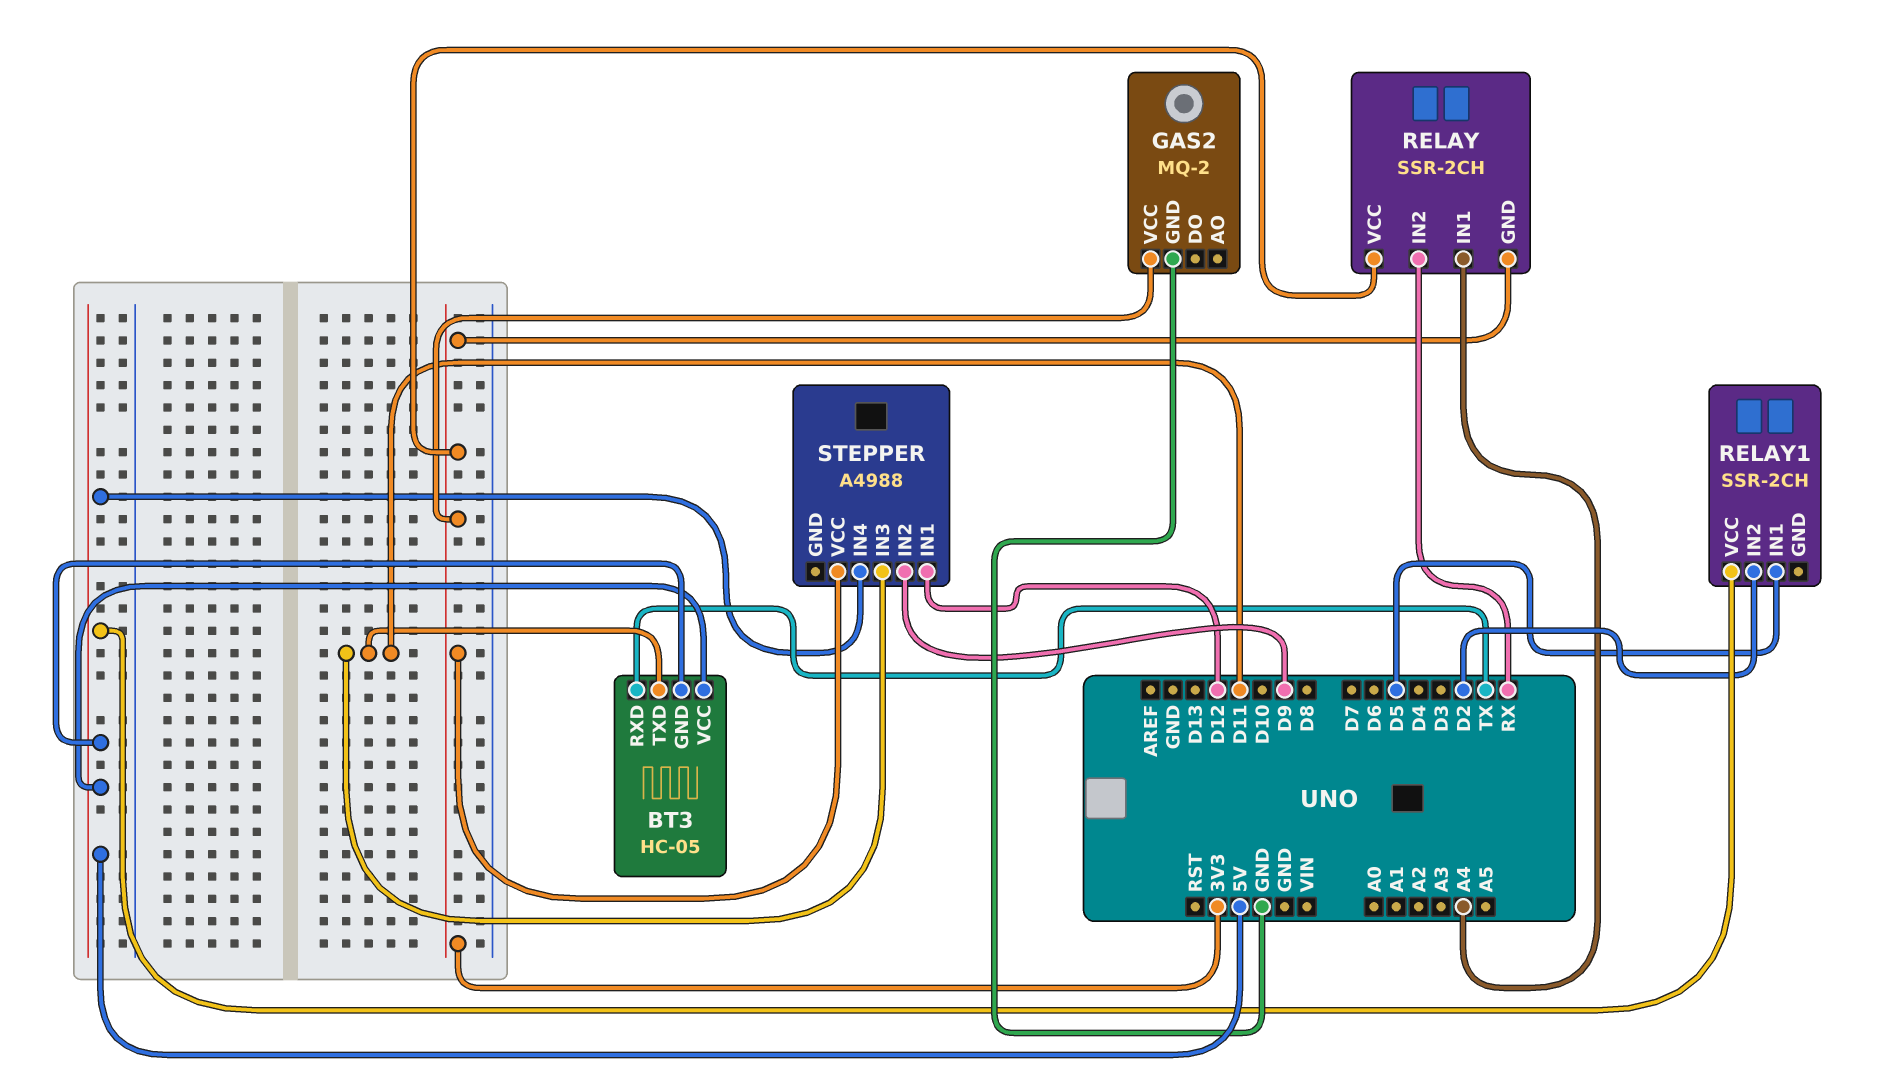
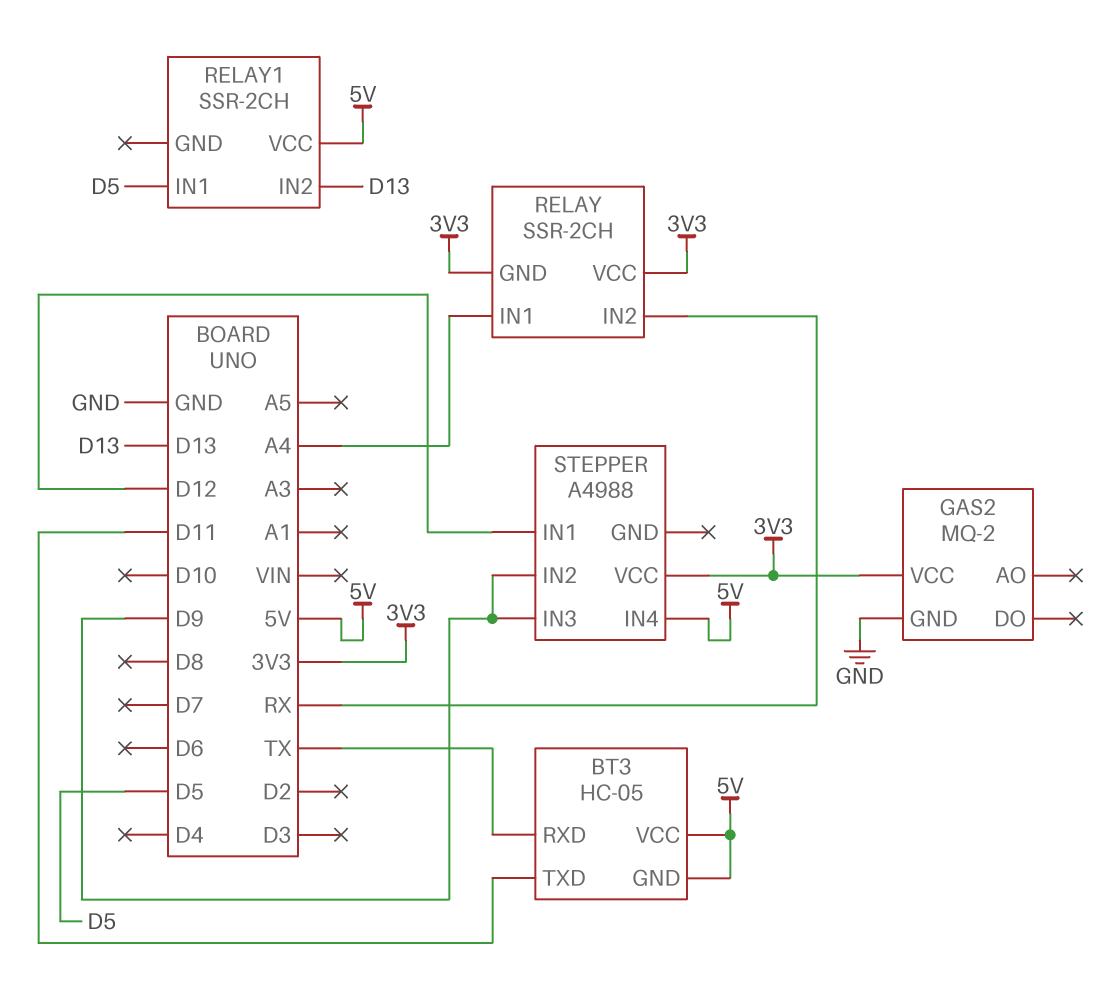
RELAY1 pin IN2: D2 -> D13
STEPPER pin IN3: D11 -> D9

